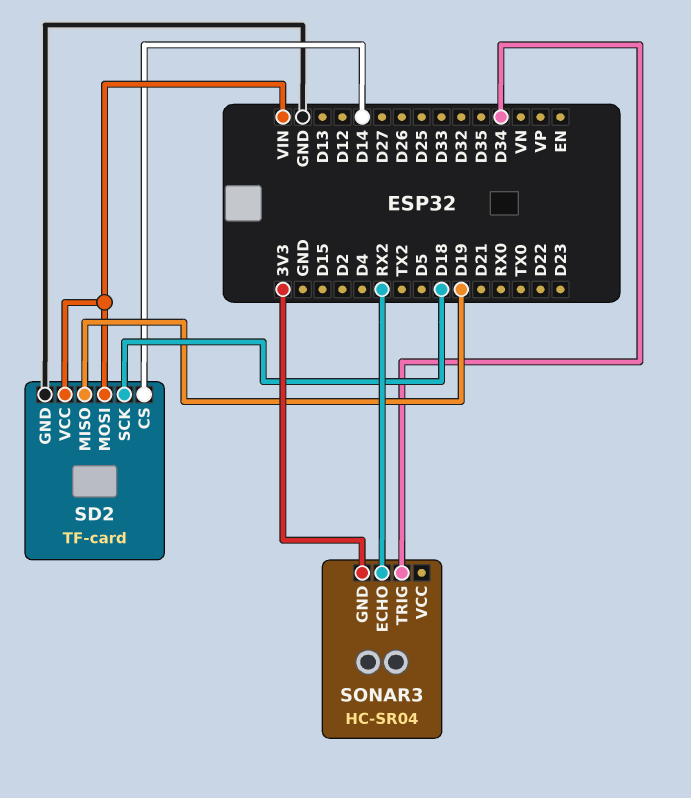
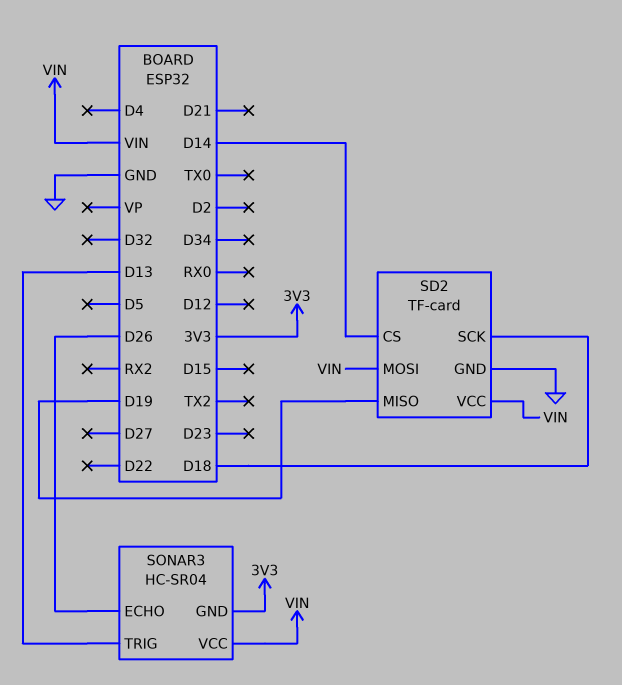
SONAR3 pin ECHO: RX2 -> D26
SONAR3 pin TRIG: D34 -> D13
SONAR3 pin VCC: none -> VIN

